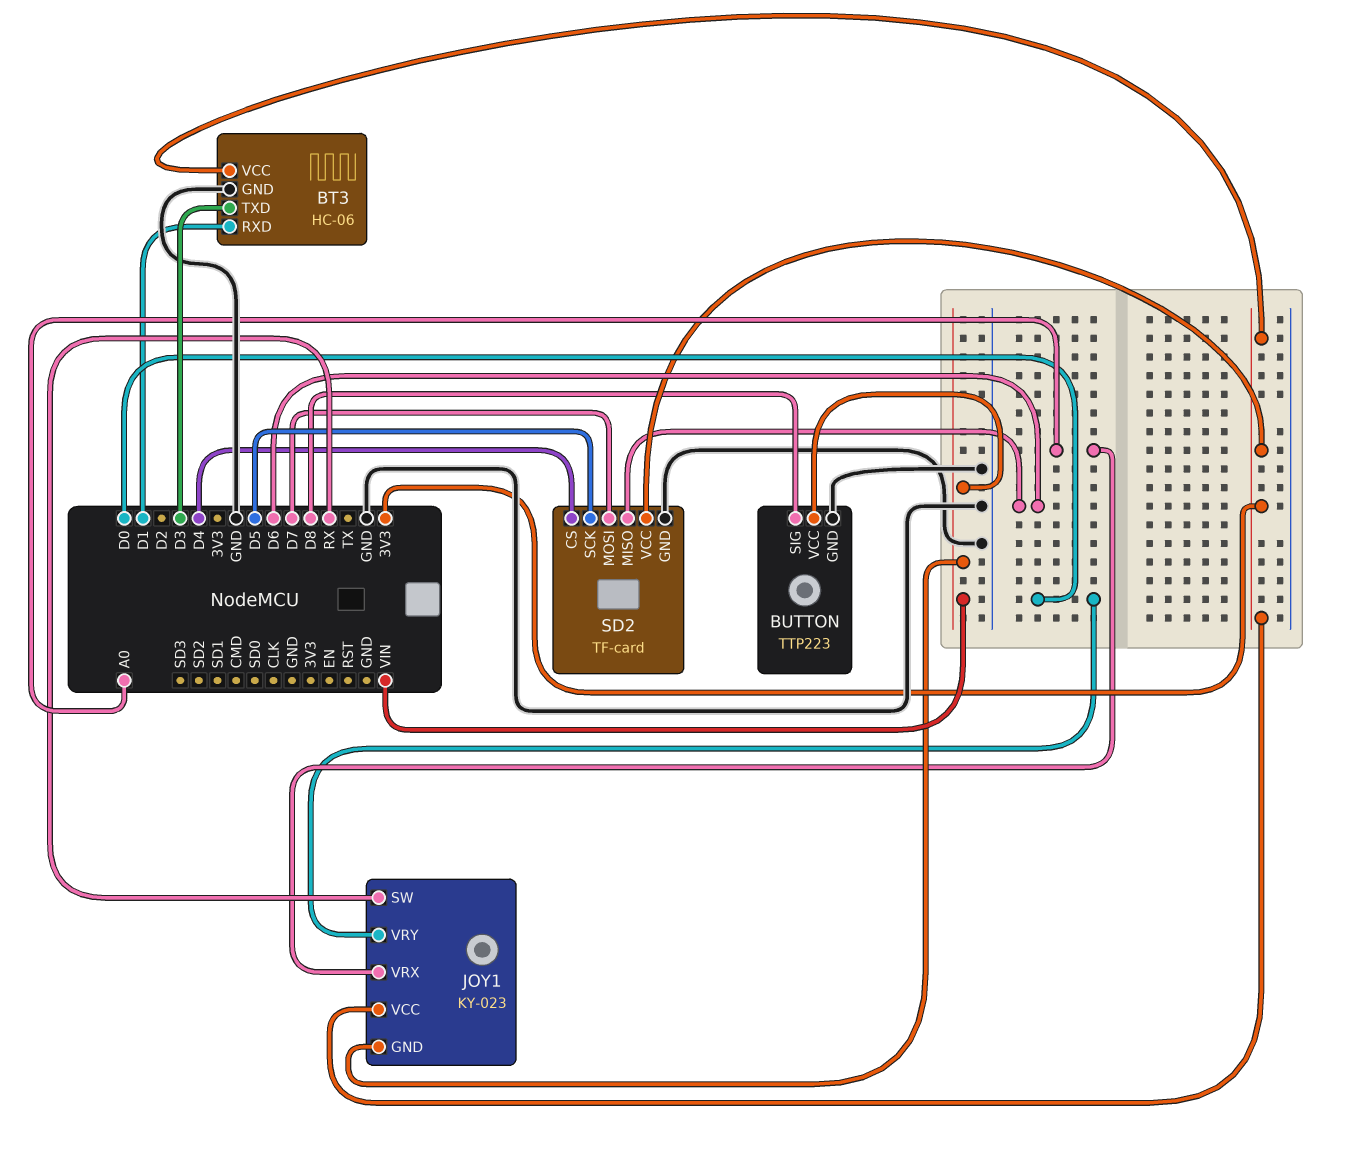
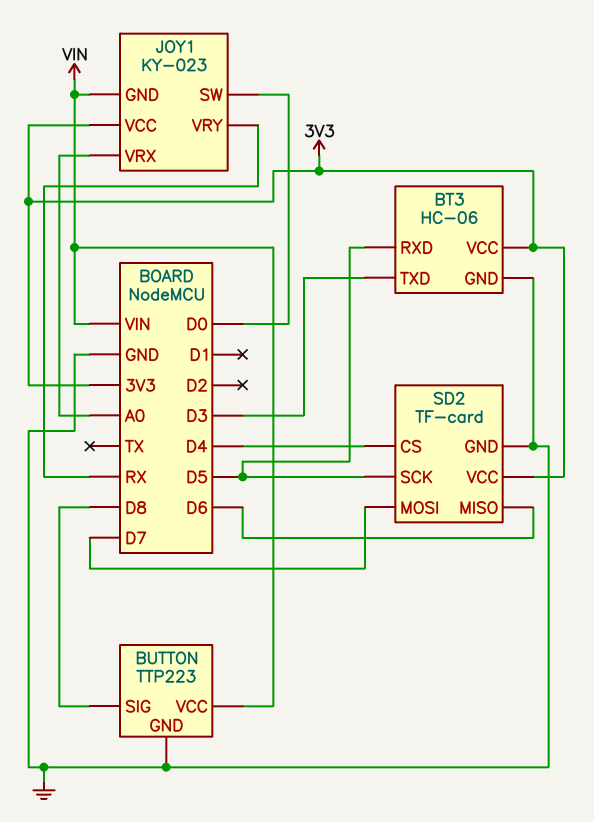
BT3 pin RXD: D1 -> D5
JOY1 pin SW: RX -> D0
JOY1 pin VRY: D0 -> RX

